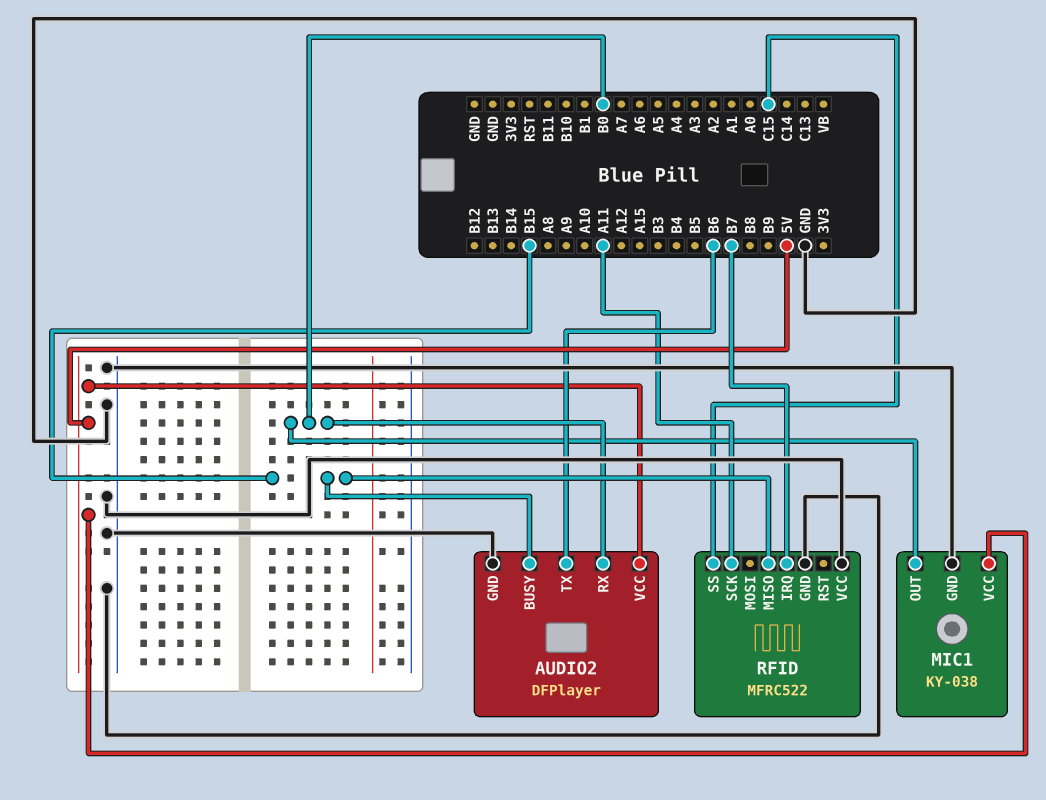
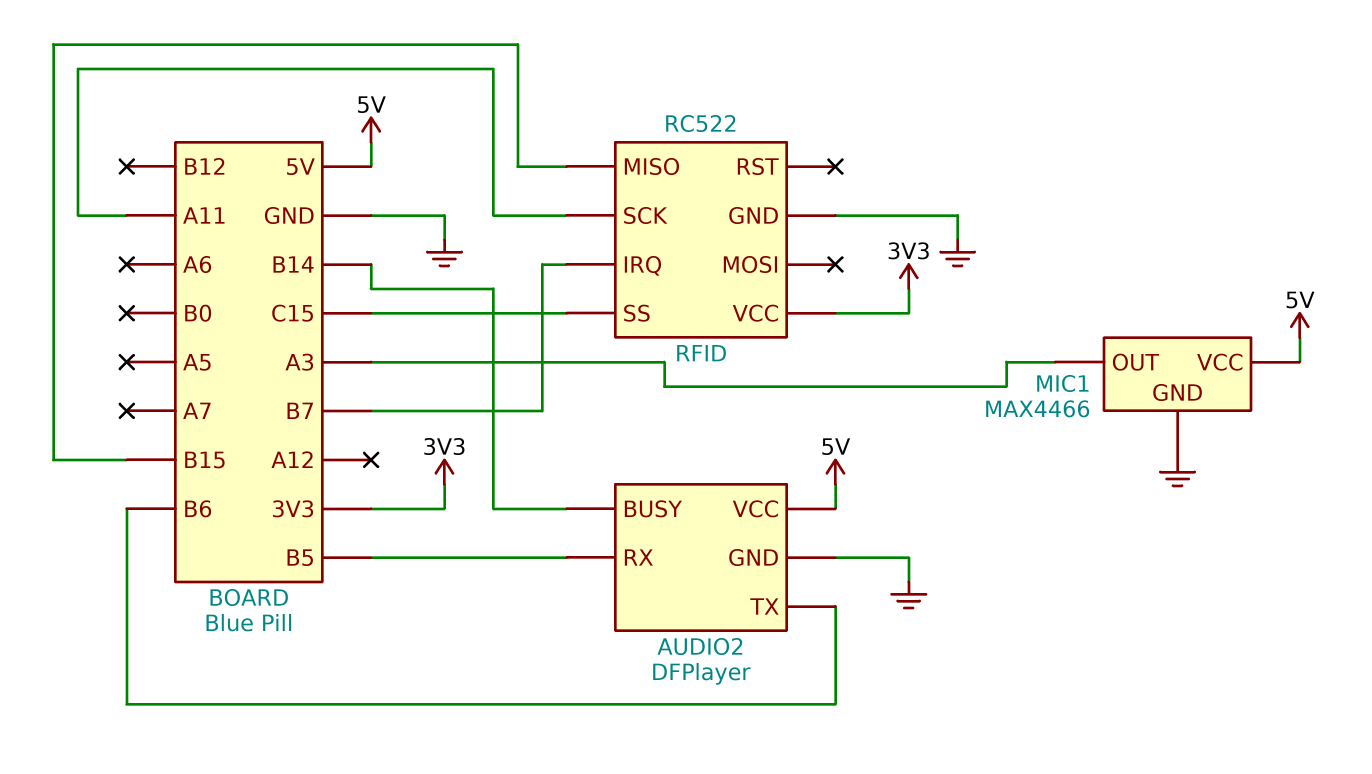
AUDIO2 pin BUSY: B15 -> B14
AUDIO2 pin RX: B0 -> B5
MIC1: KY-038 -> MAX4466
MIC1 pin OUT: B0 -> A3
RFID: MFRC522 -> RC522
RFID pin VCC: GND -> 3V3

